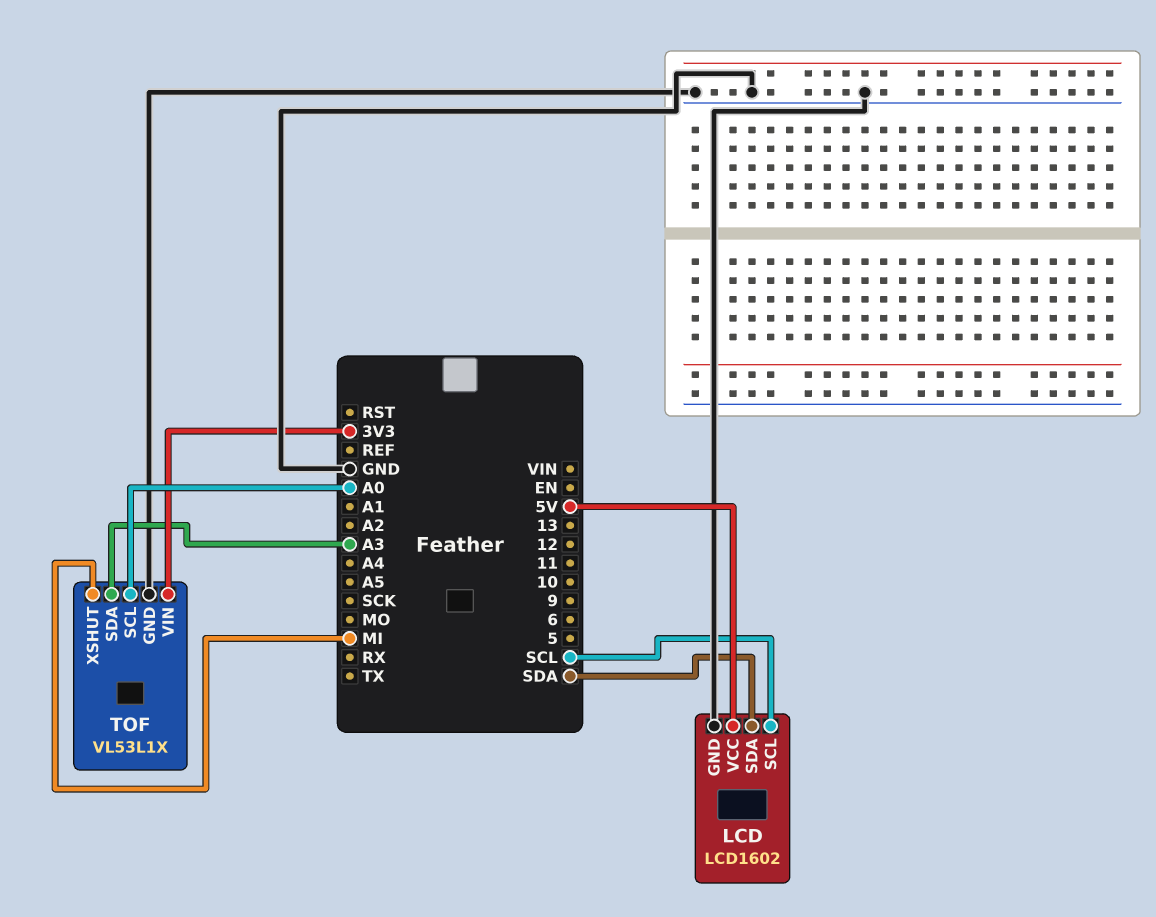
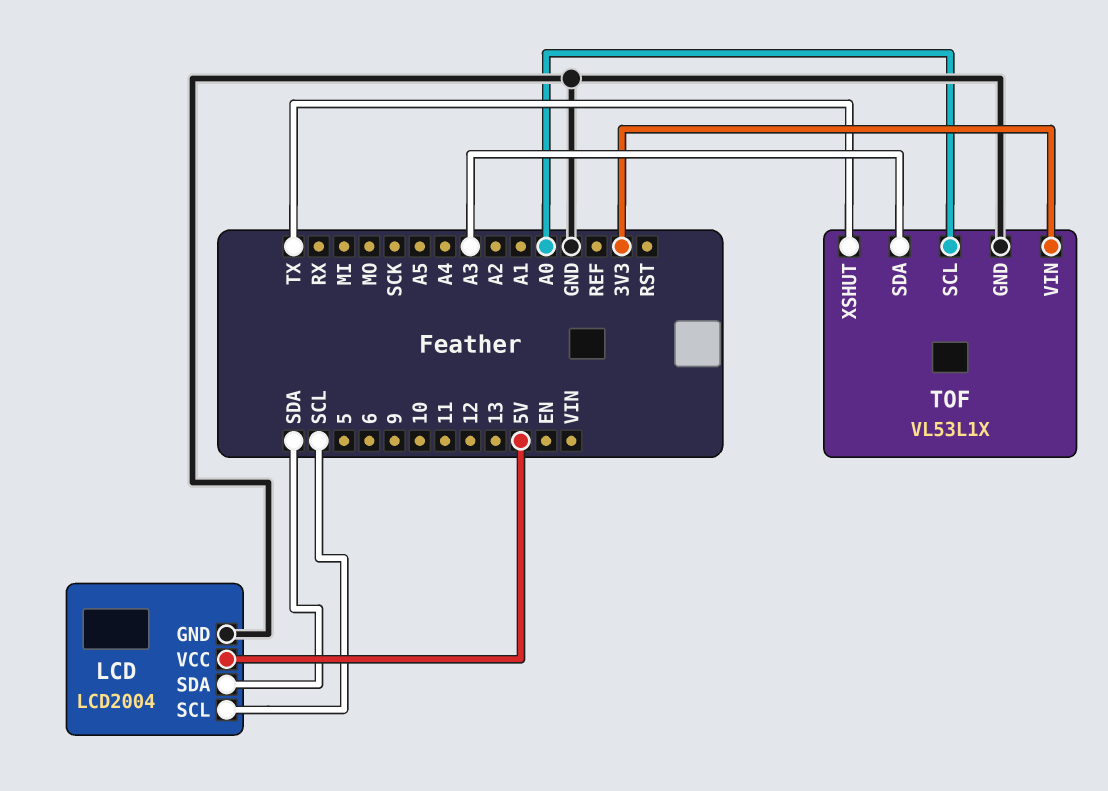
LCD: LCD1602 -> LCD2004
TOF pin XSHUT: MI -> TX

